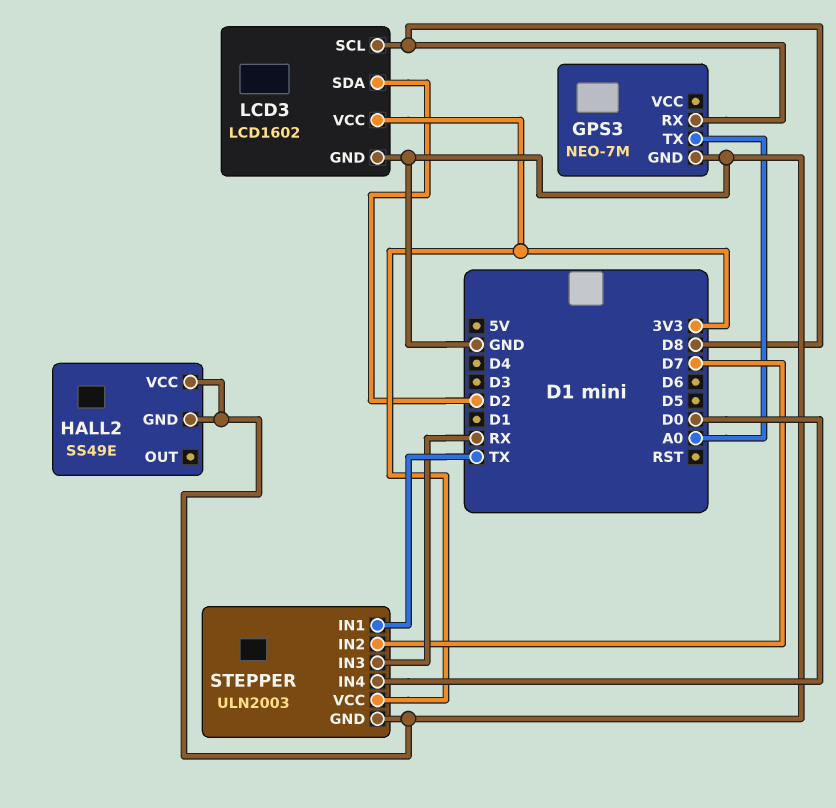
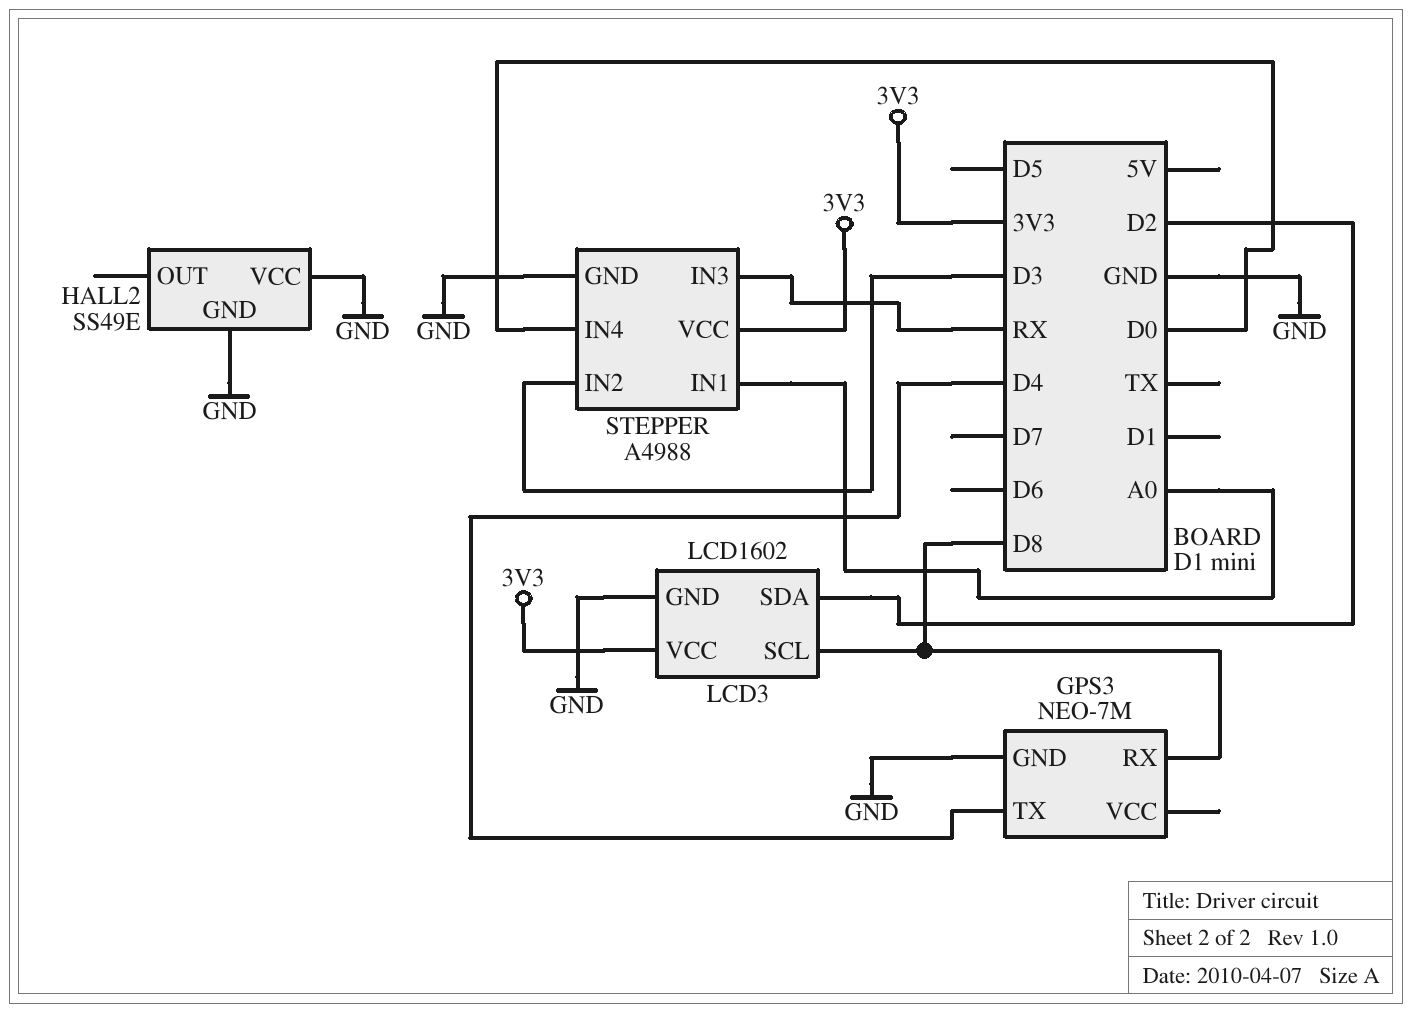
GPS3 pin TX: A0 -> D4
STEPPER: ULN2003 -> A4988
STEPPER pin IN1: TX -> A0
STEPPER pin IN2: D7 -> D3

